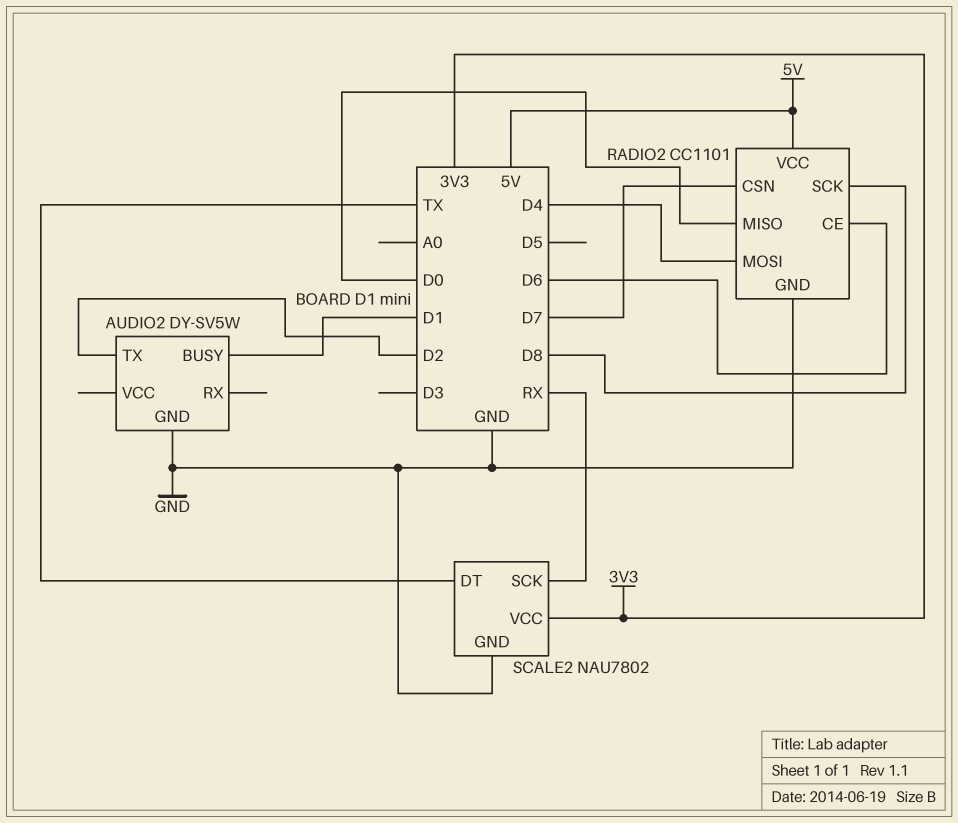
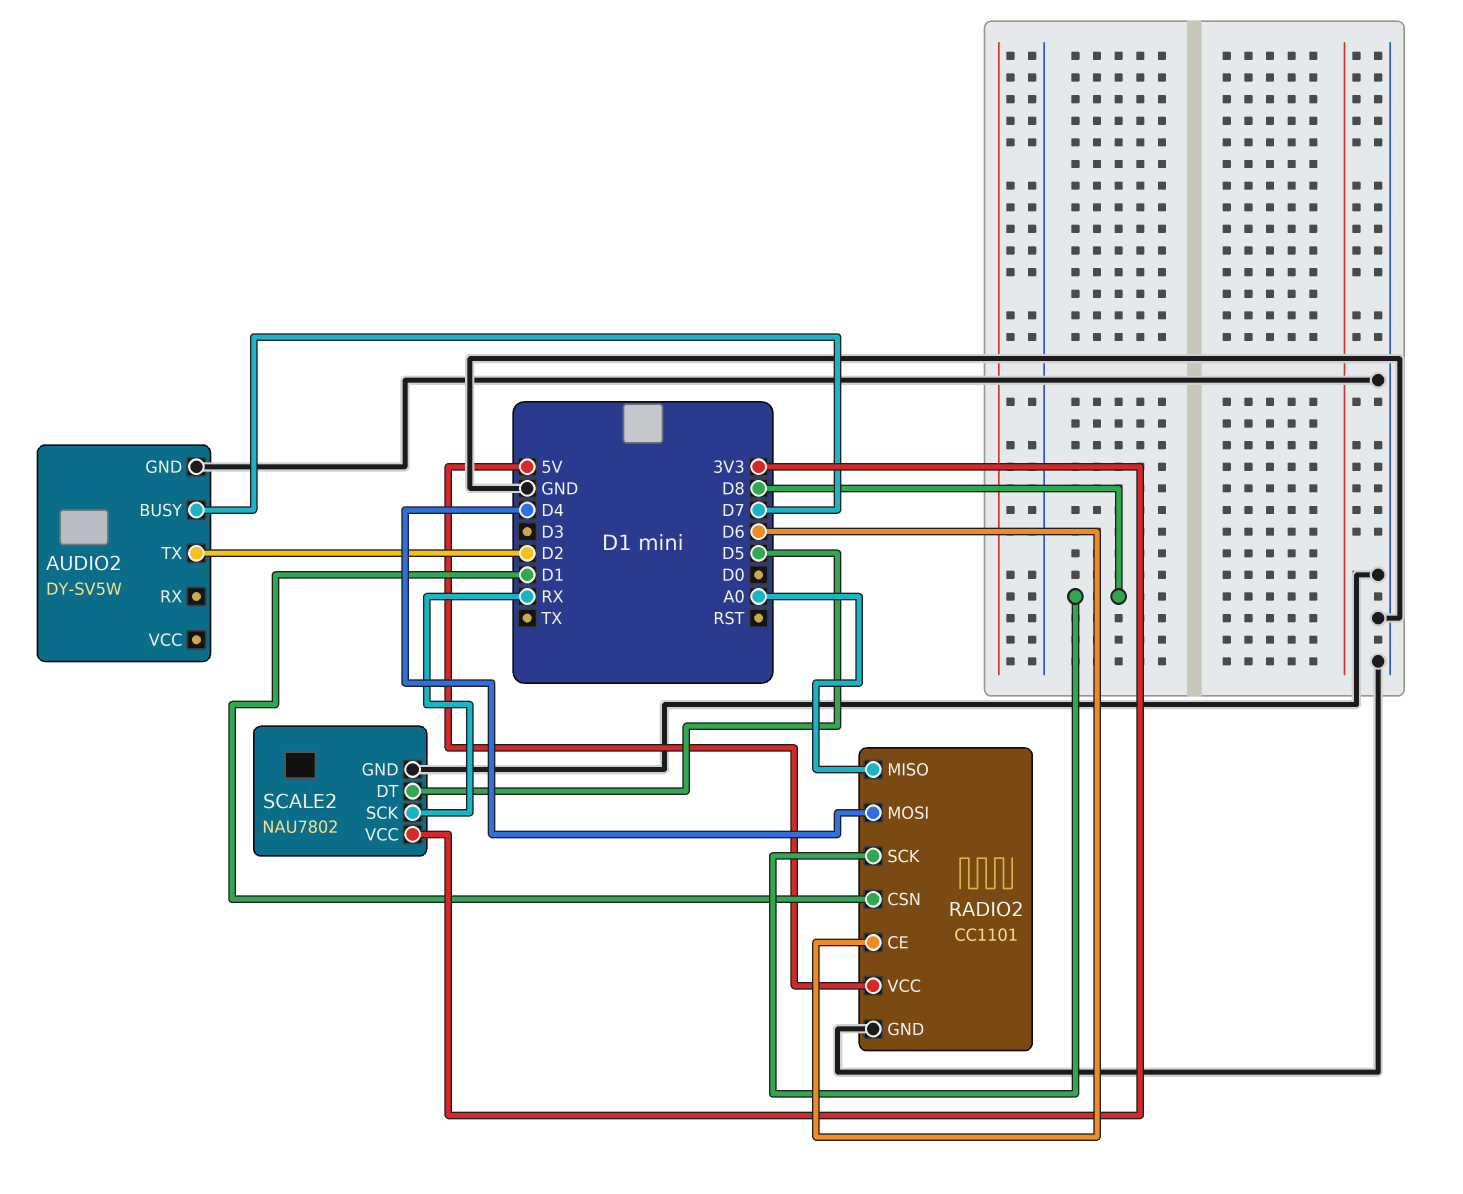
AUDIO2 pin BUSY: D1 -> D7
RADIO2 pin CSN: D7 -> D1
RADIO2 pin MISO: D0 -> A0
SCALE2 pin DT: TX -> D5

